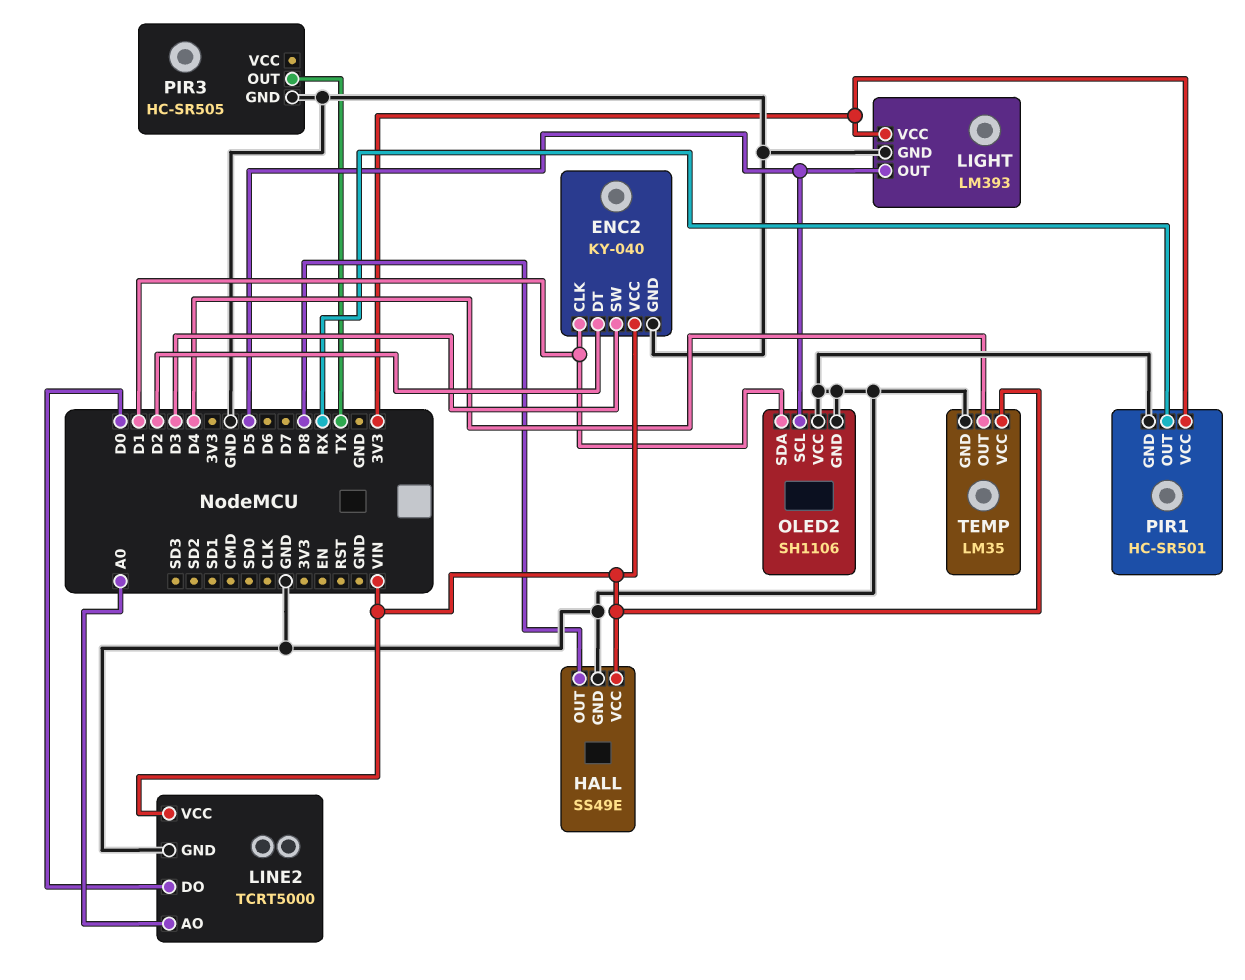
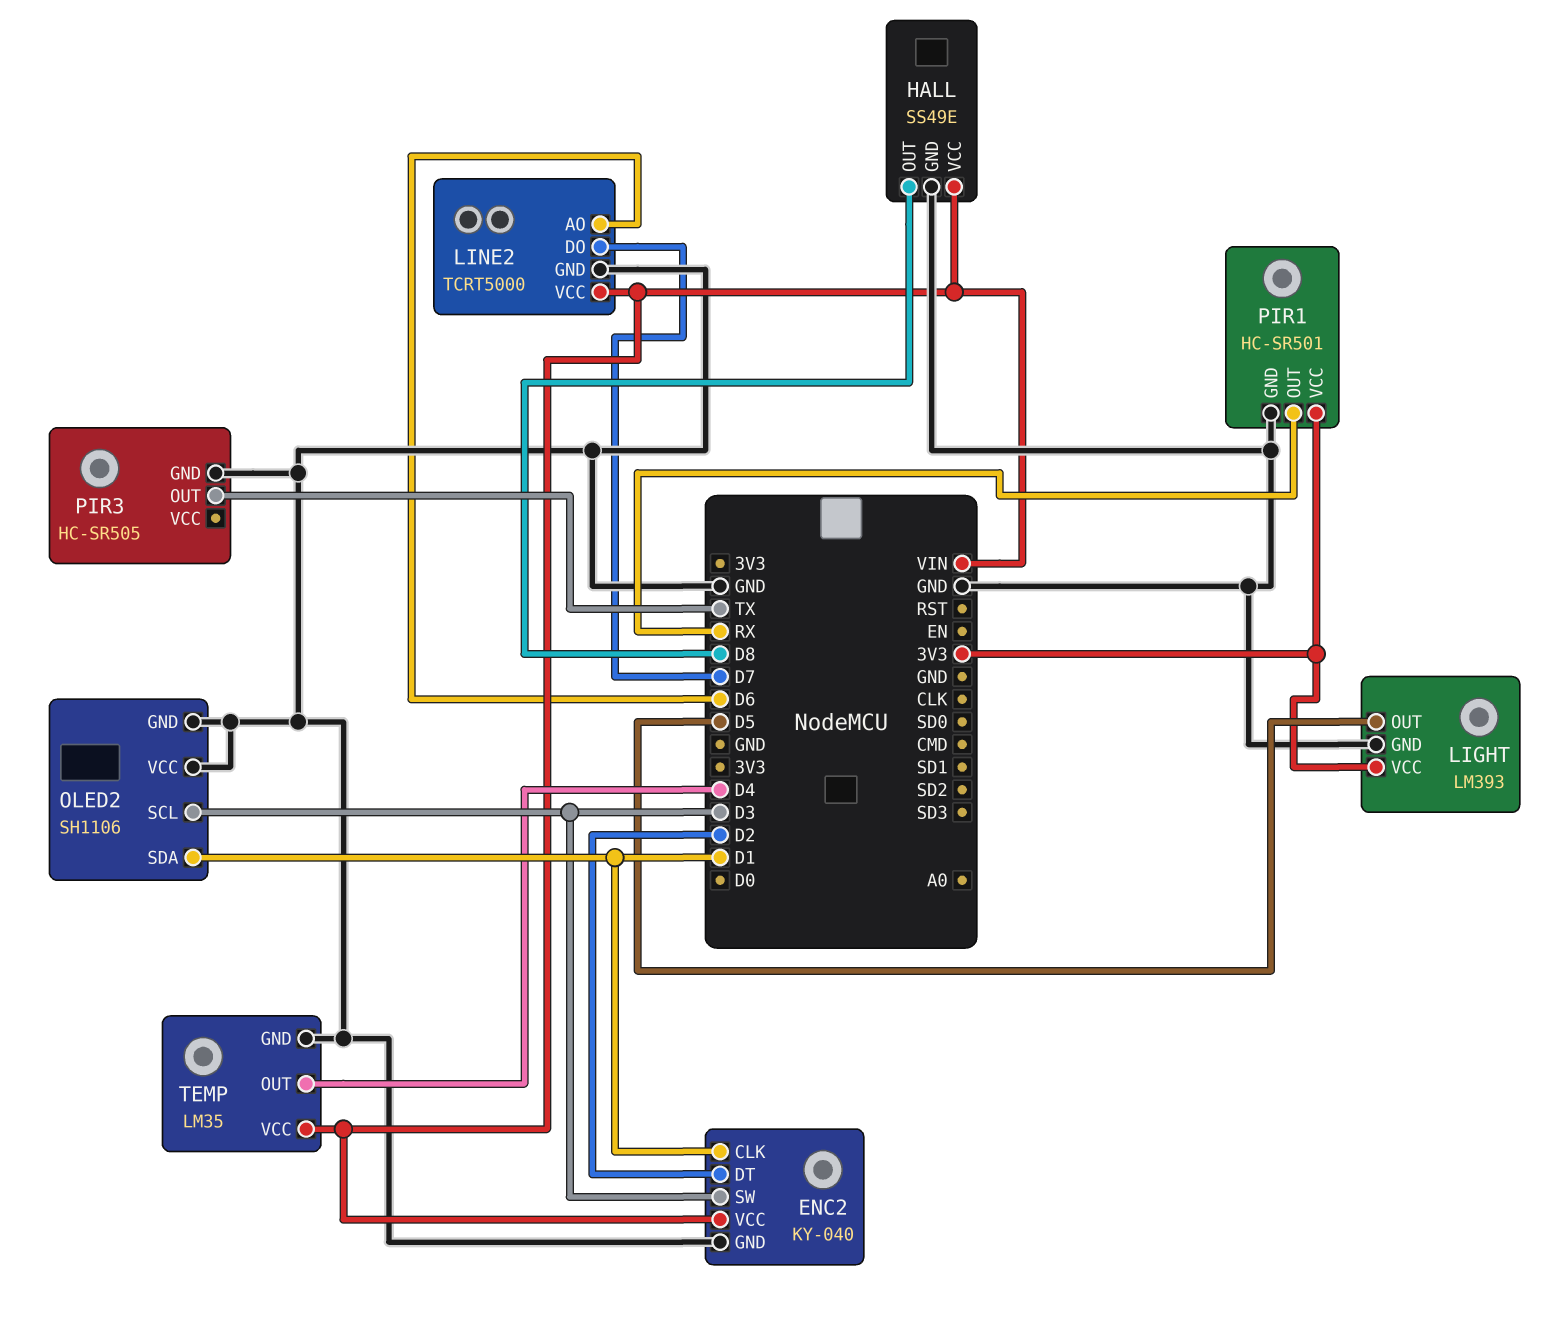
LINE2 pin AO: A0 -> D6
LINE2 pin DO: D0 -> D7
OLED2 pin SCL: D5 -> D3

